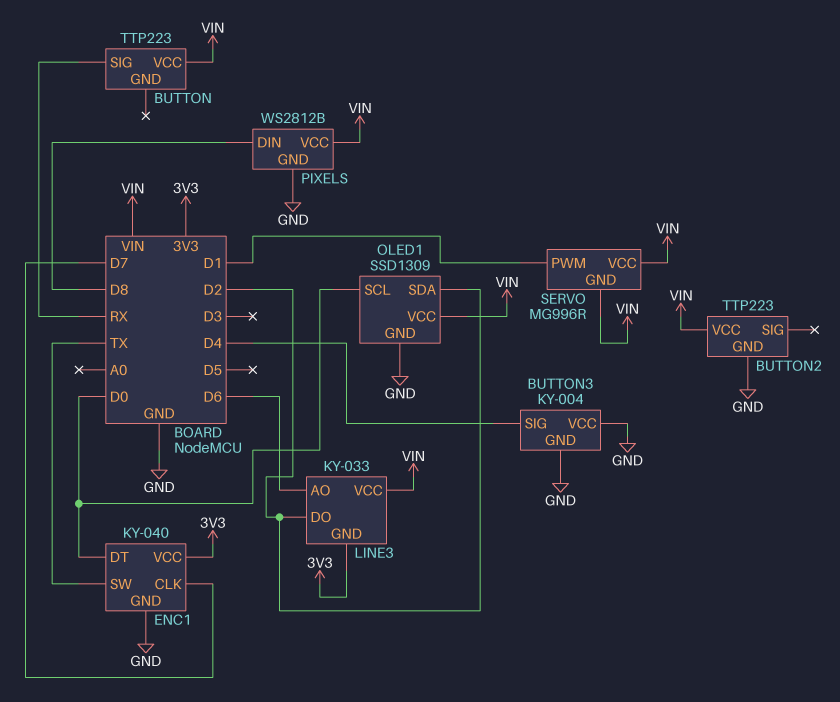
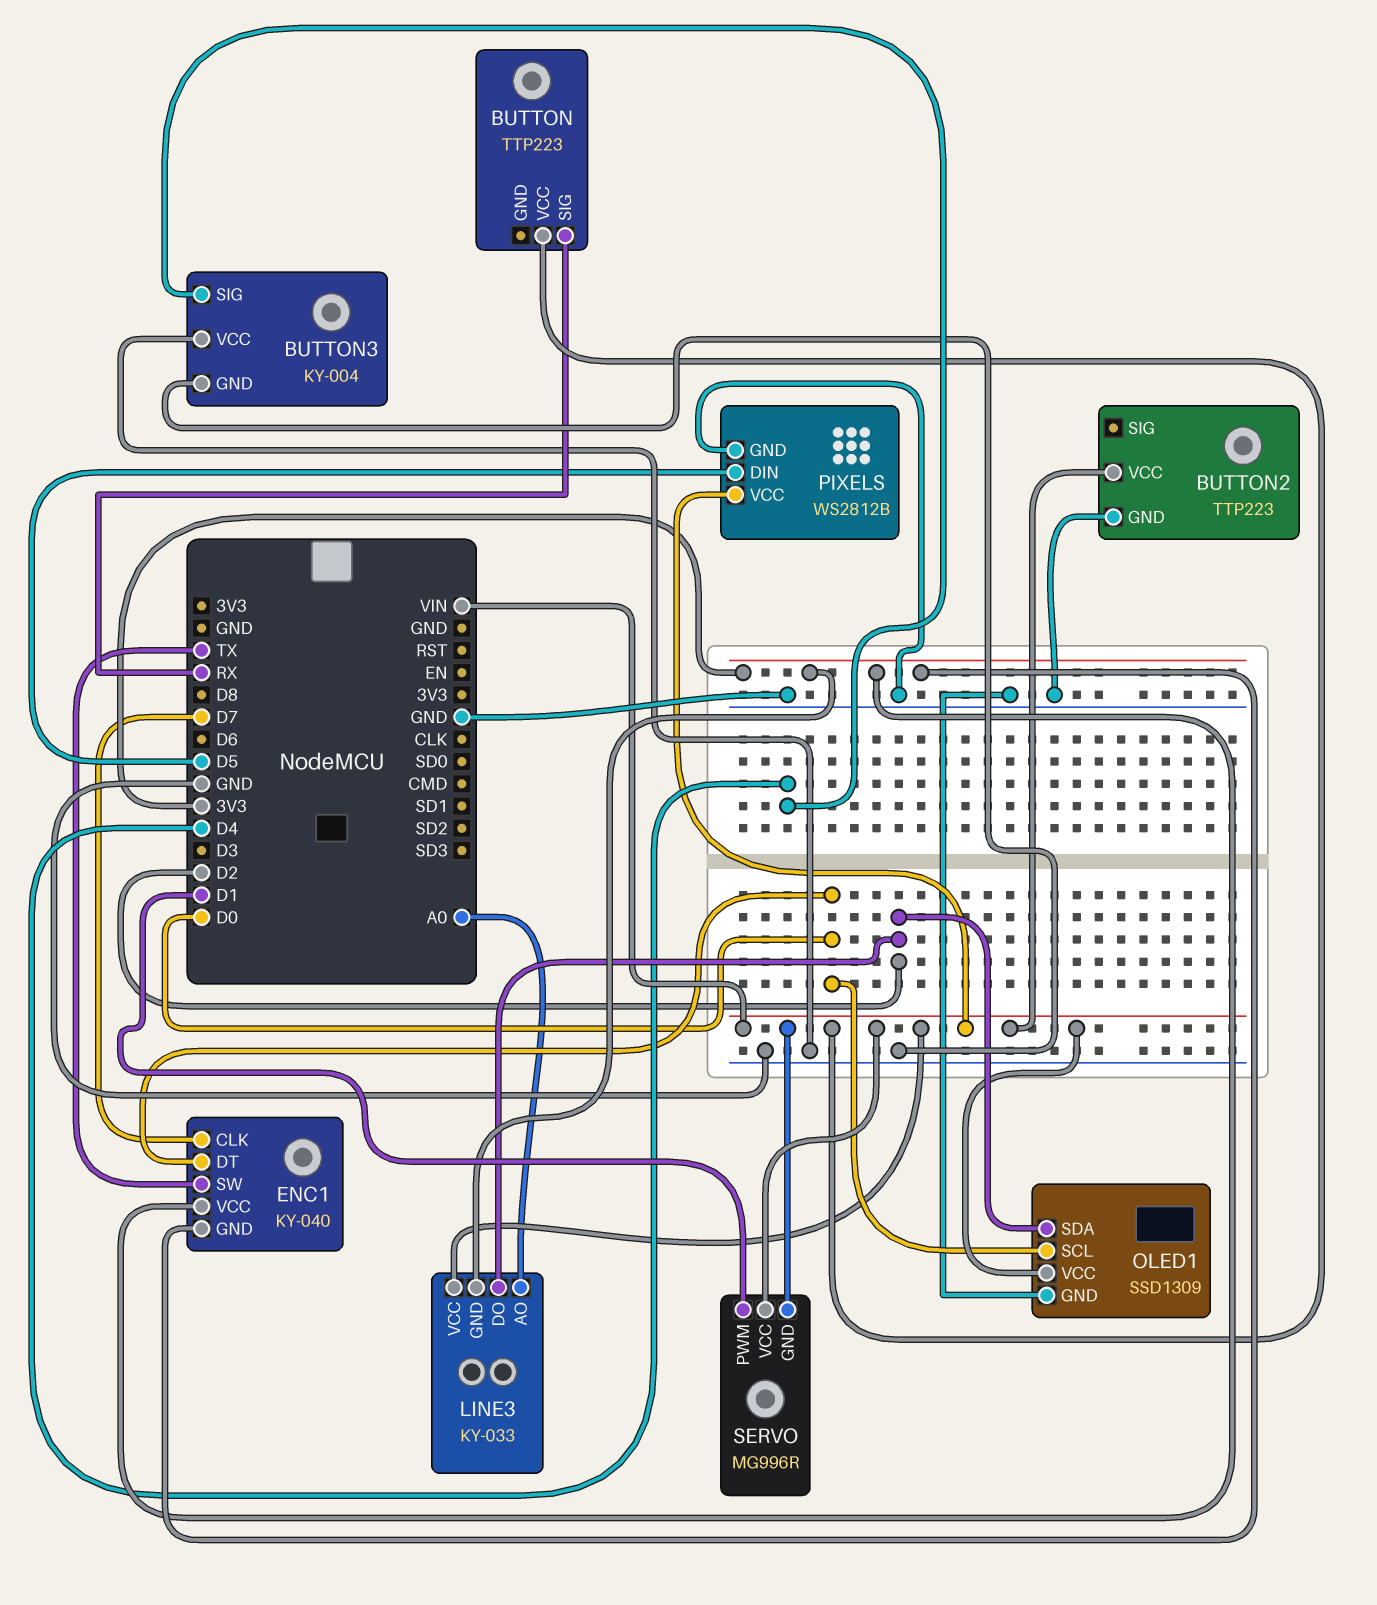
ENC1 pin GND: GND -> 3V3
LINE3 pin AO: D6 -> A0
PIXELS pin DIN: D8 -> D5

